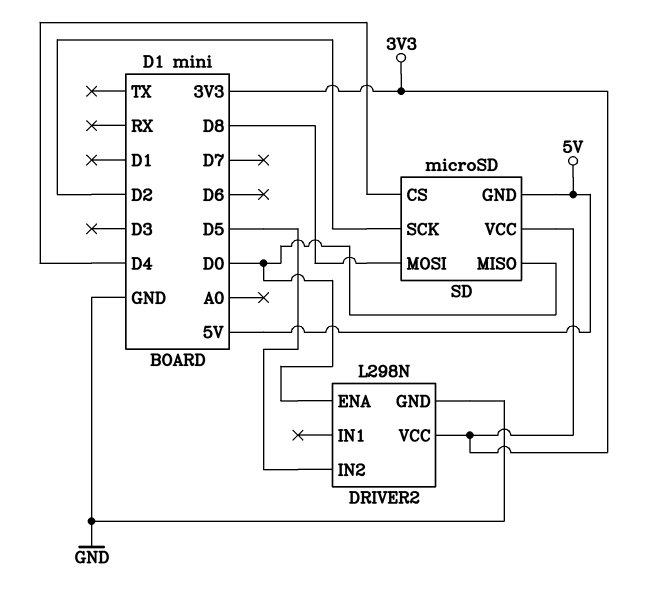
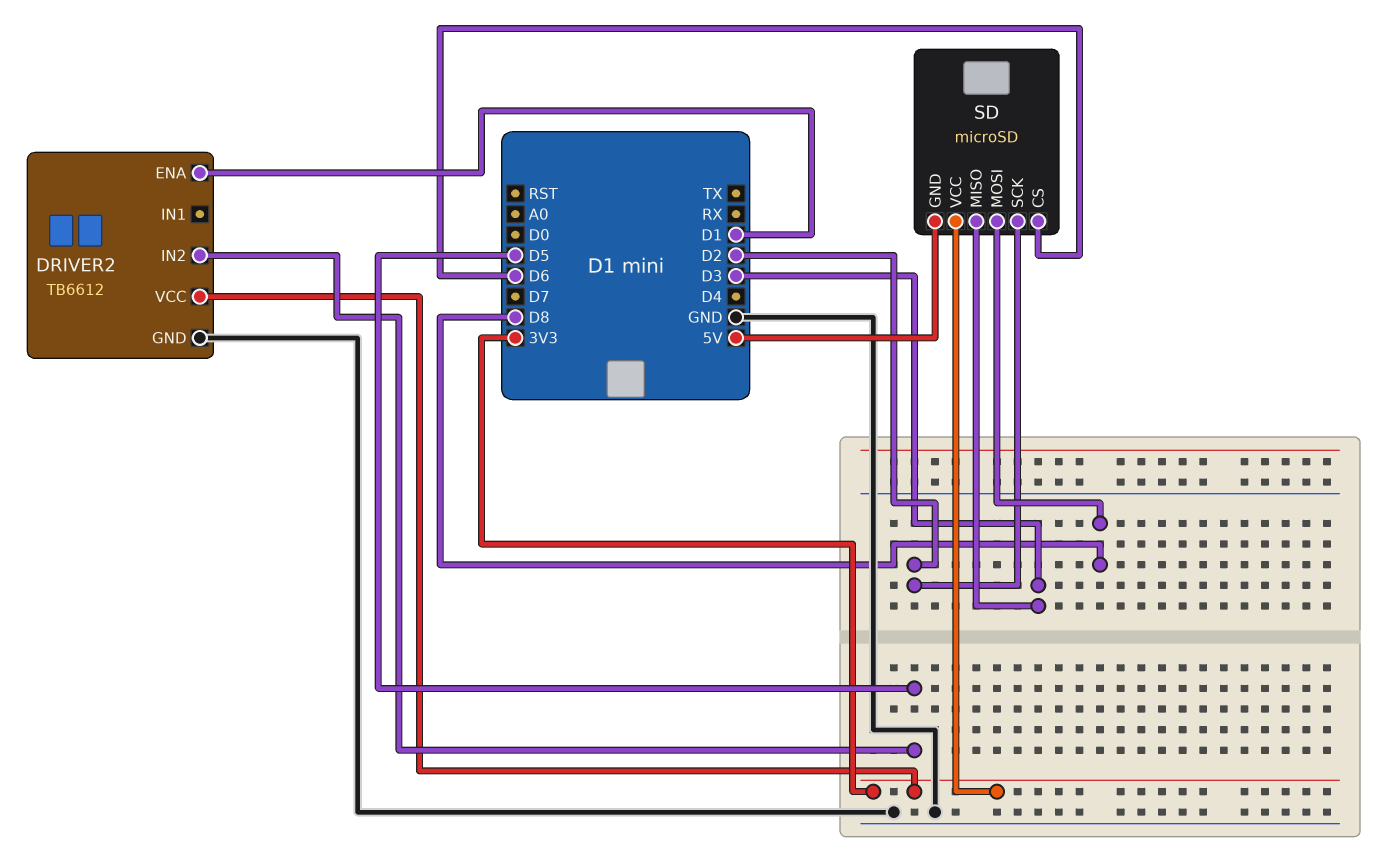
DRIVER2: L298N -> TB6612
DRIVER2 pin ENA: D0 -> D1
SD pin CS: D4 -> D6
SD pin MISO: D0 -> D3

